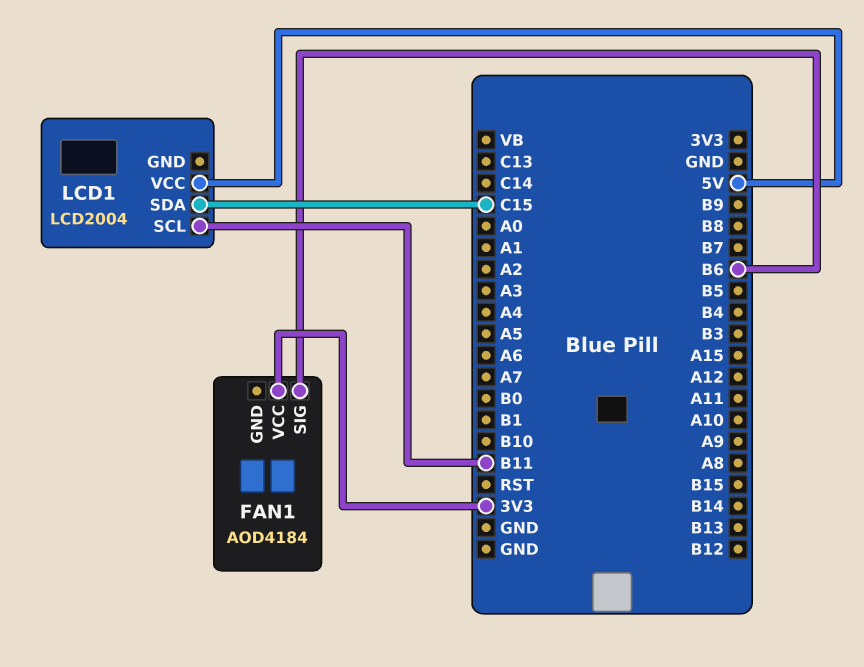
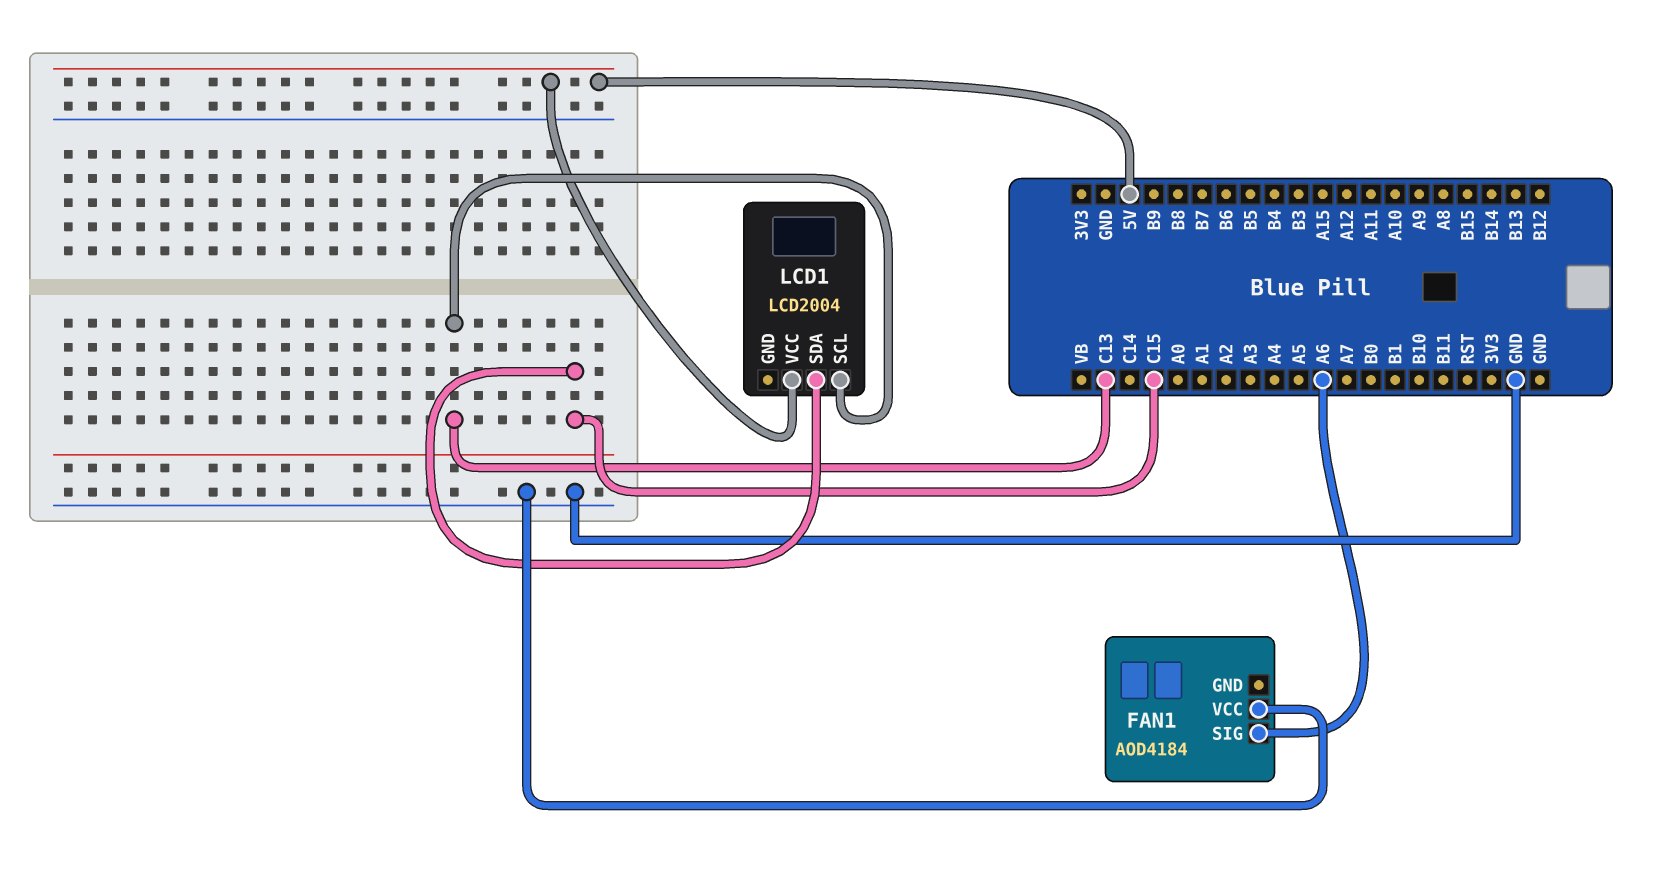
FAN1 pin SIG: B6 -> A6
FAN1 pin VCC: 3V3 -> GND
LCD1 pin SCL: B11 -> C13

